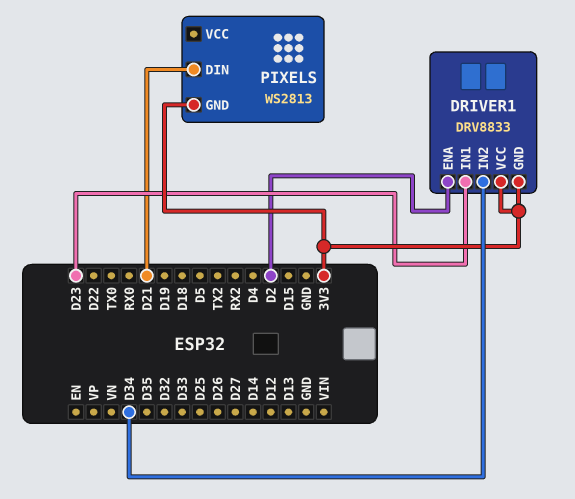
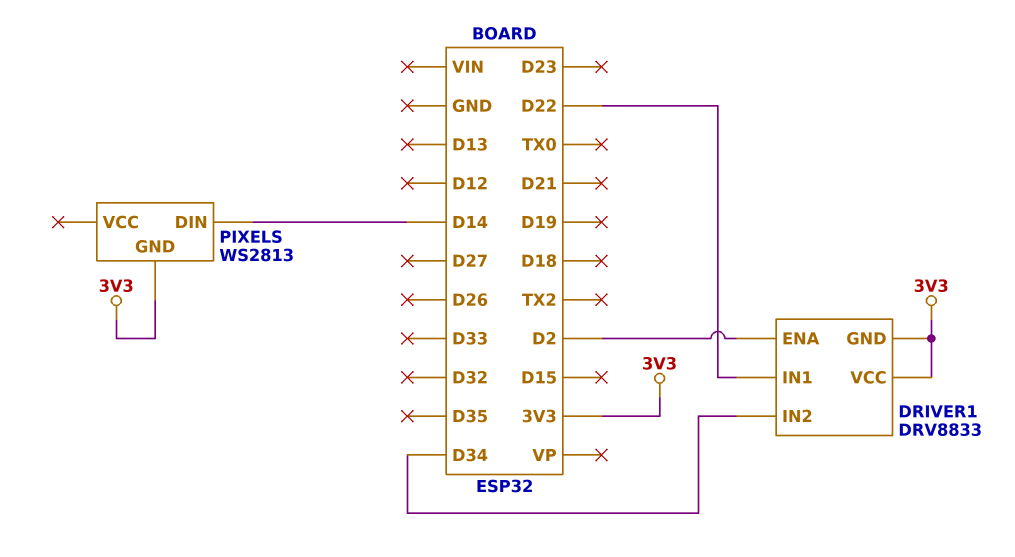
DRIVER1 pin IN1: D23 -> D22
PIXELS pin DIN: D21 -> D14

